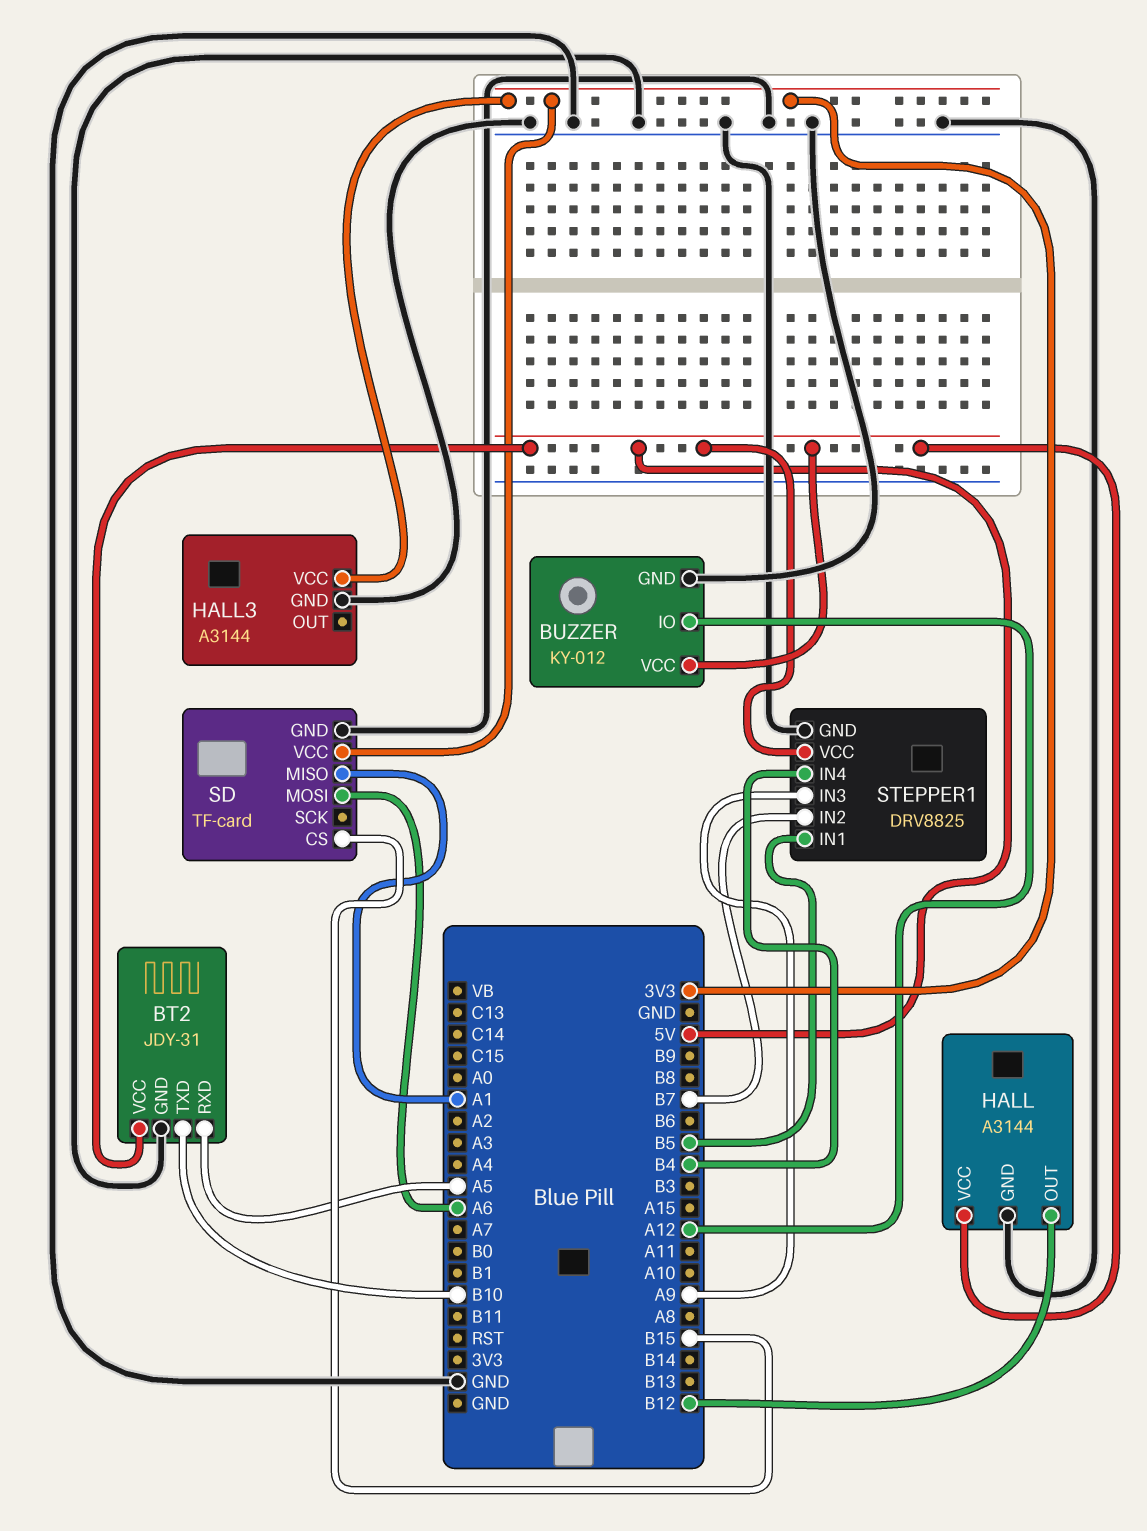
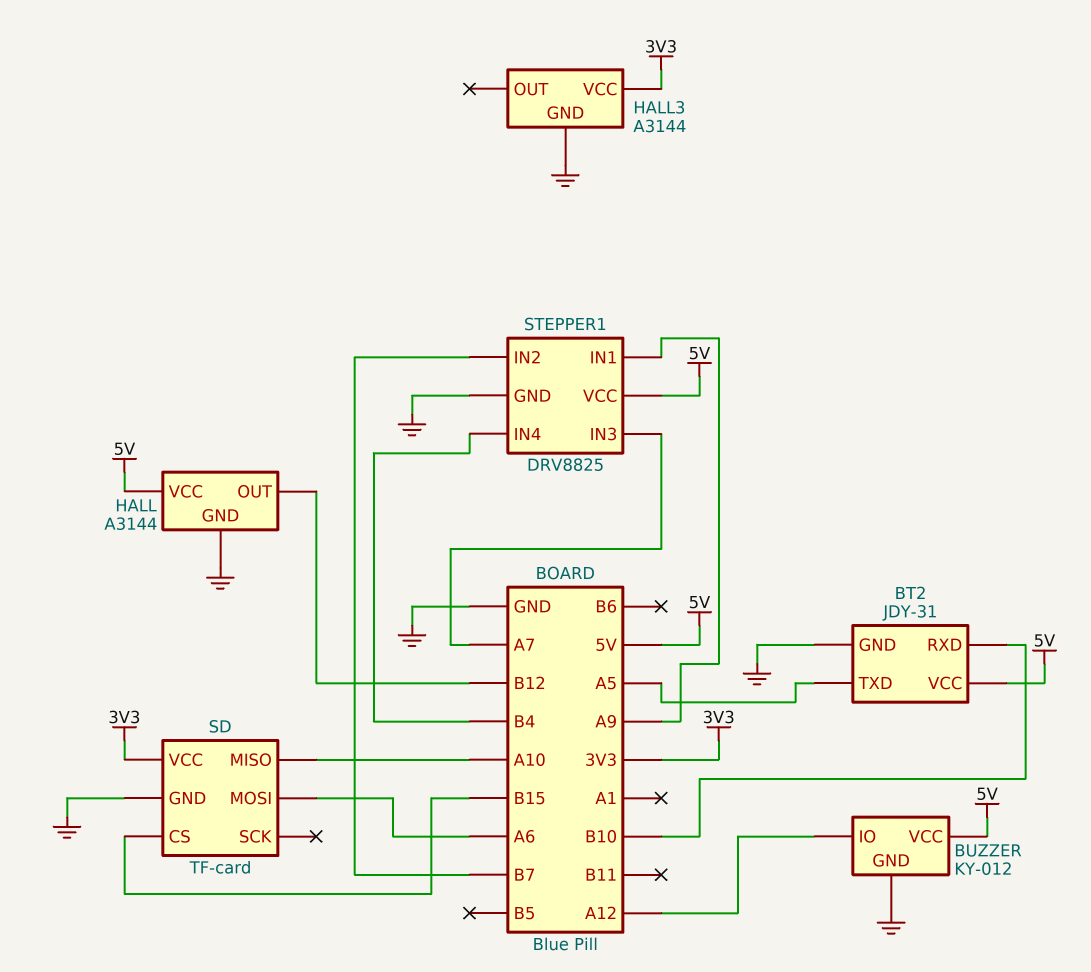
BT2 pin RXD: A5 -> B10
BT2 pin TXD: B10 -> A5
SD pin MISO: A1 -> A10
STEPPER1 pin IN1: B5 -> A9
STEPPER1 pin IN3: A9 -> A7

